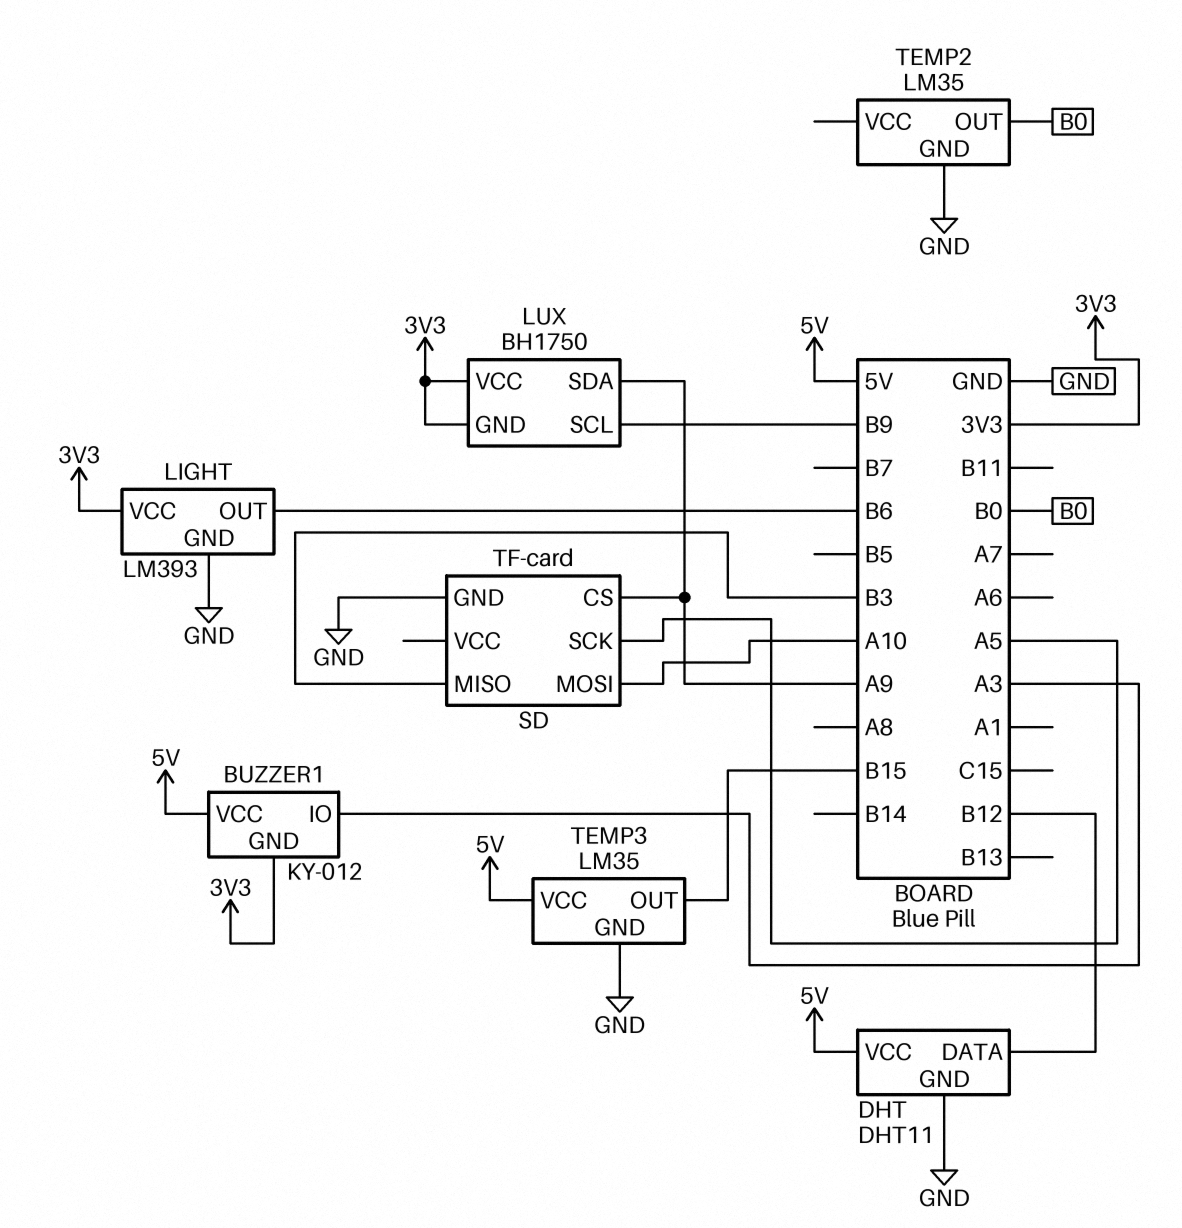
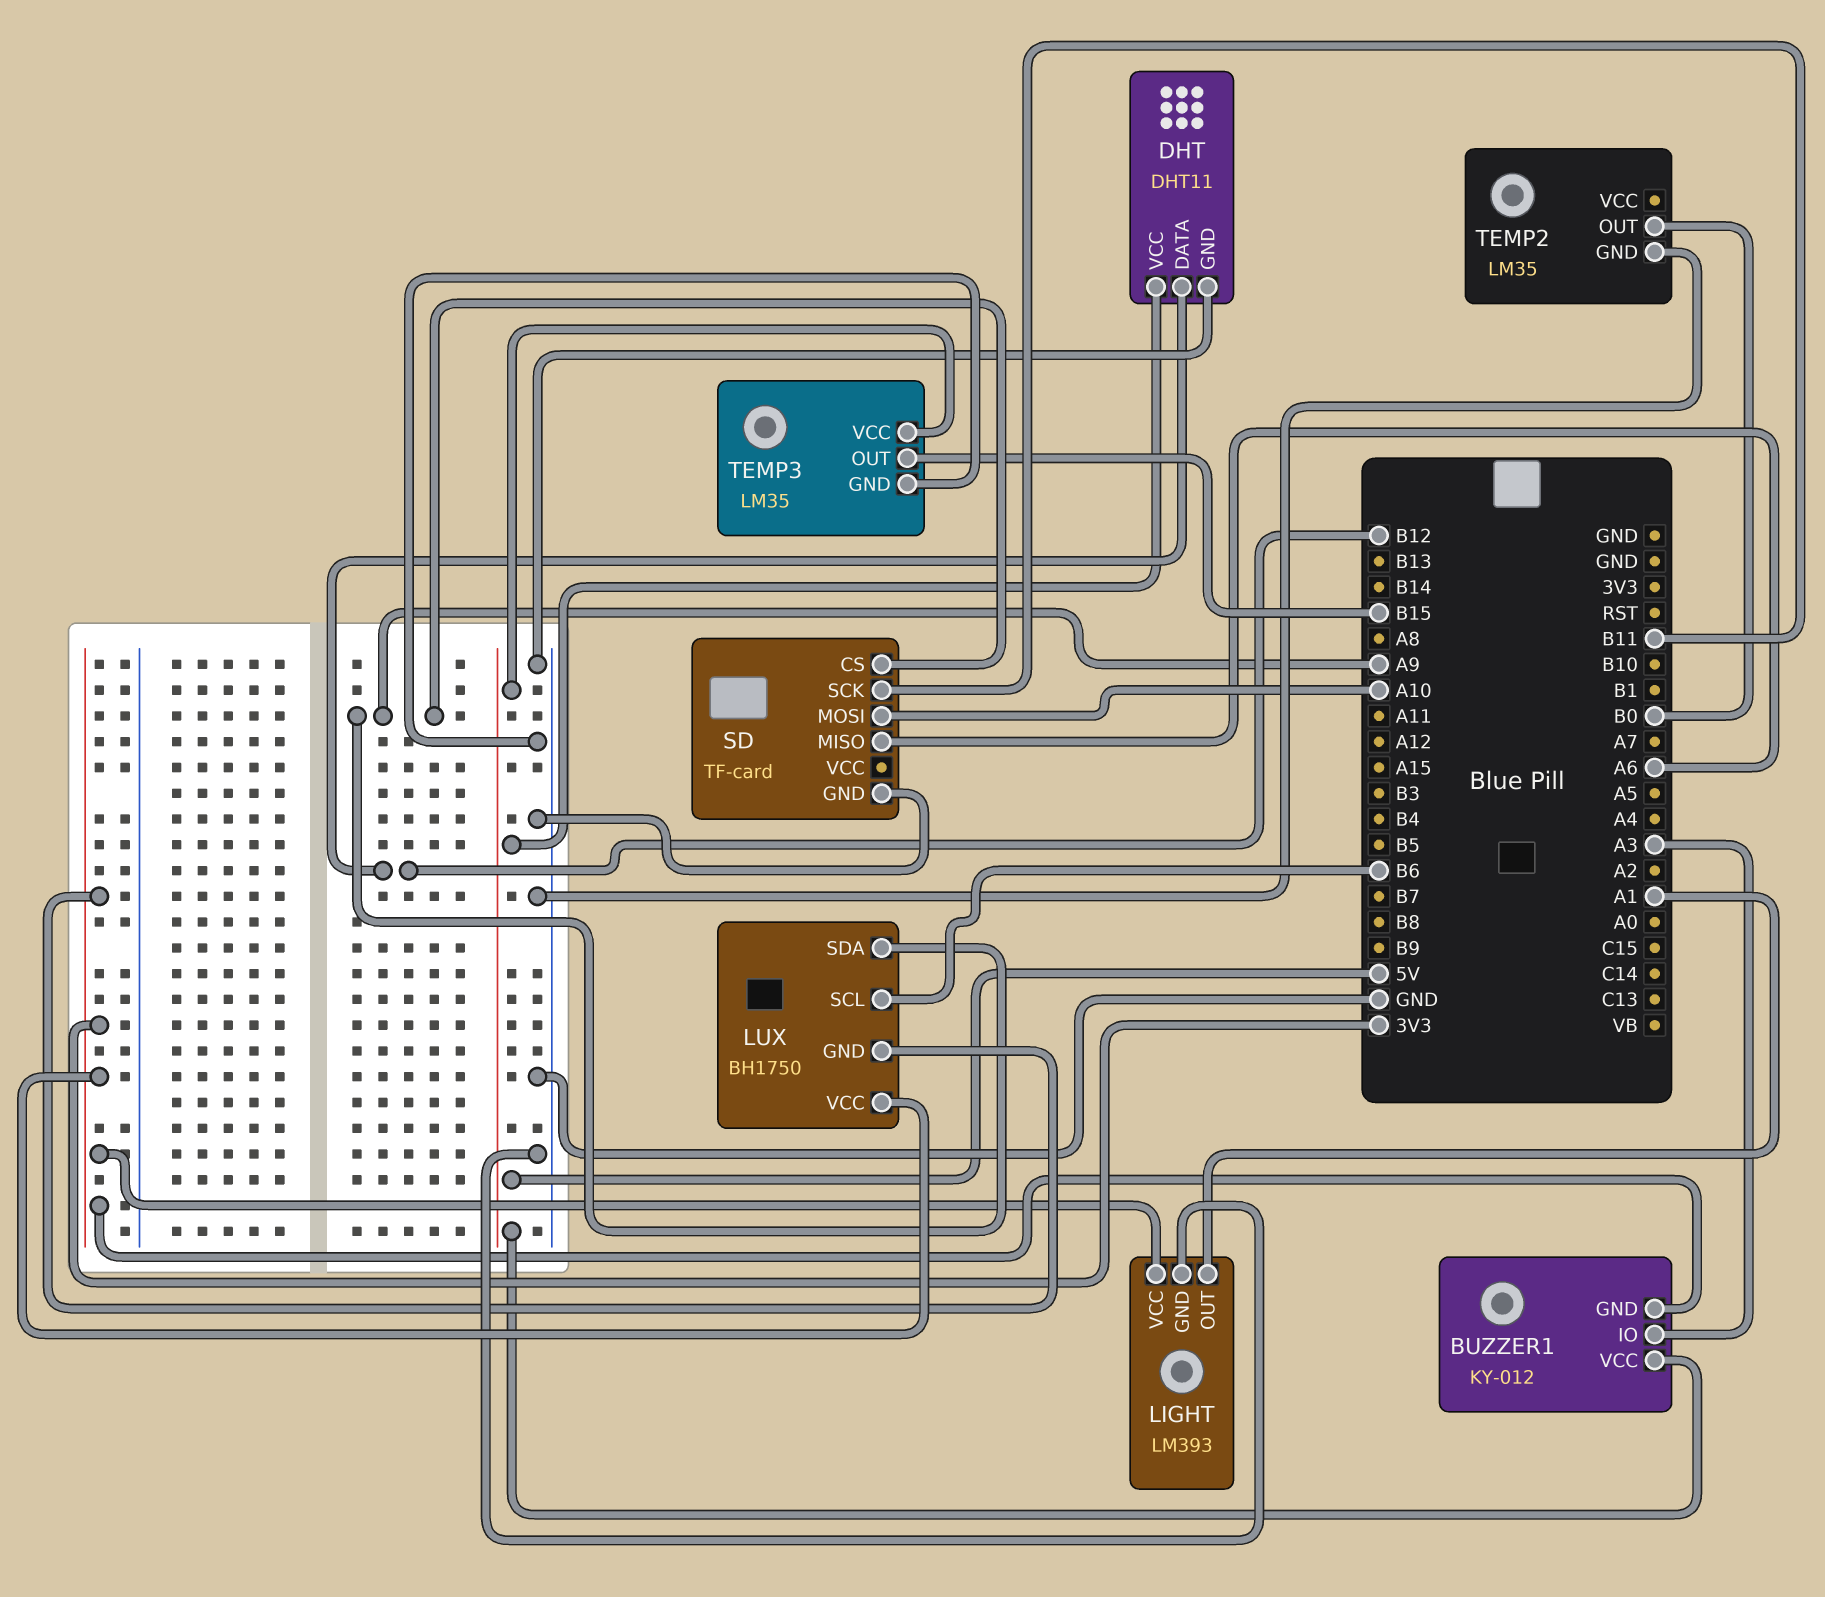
LIGHT pin OUT: B6 -> A1
LUX pin SCL: B9 -> B6
SD pin MISO: B3 -> A6
SD pin SCK: A5 -> B11

